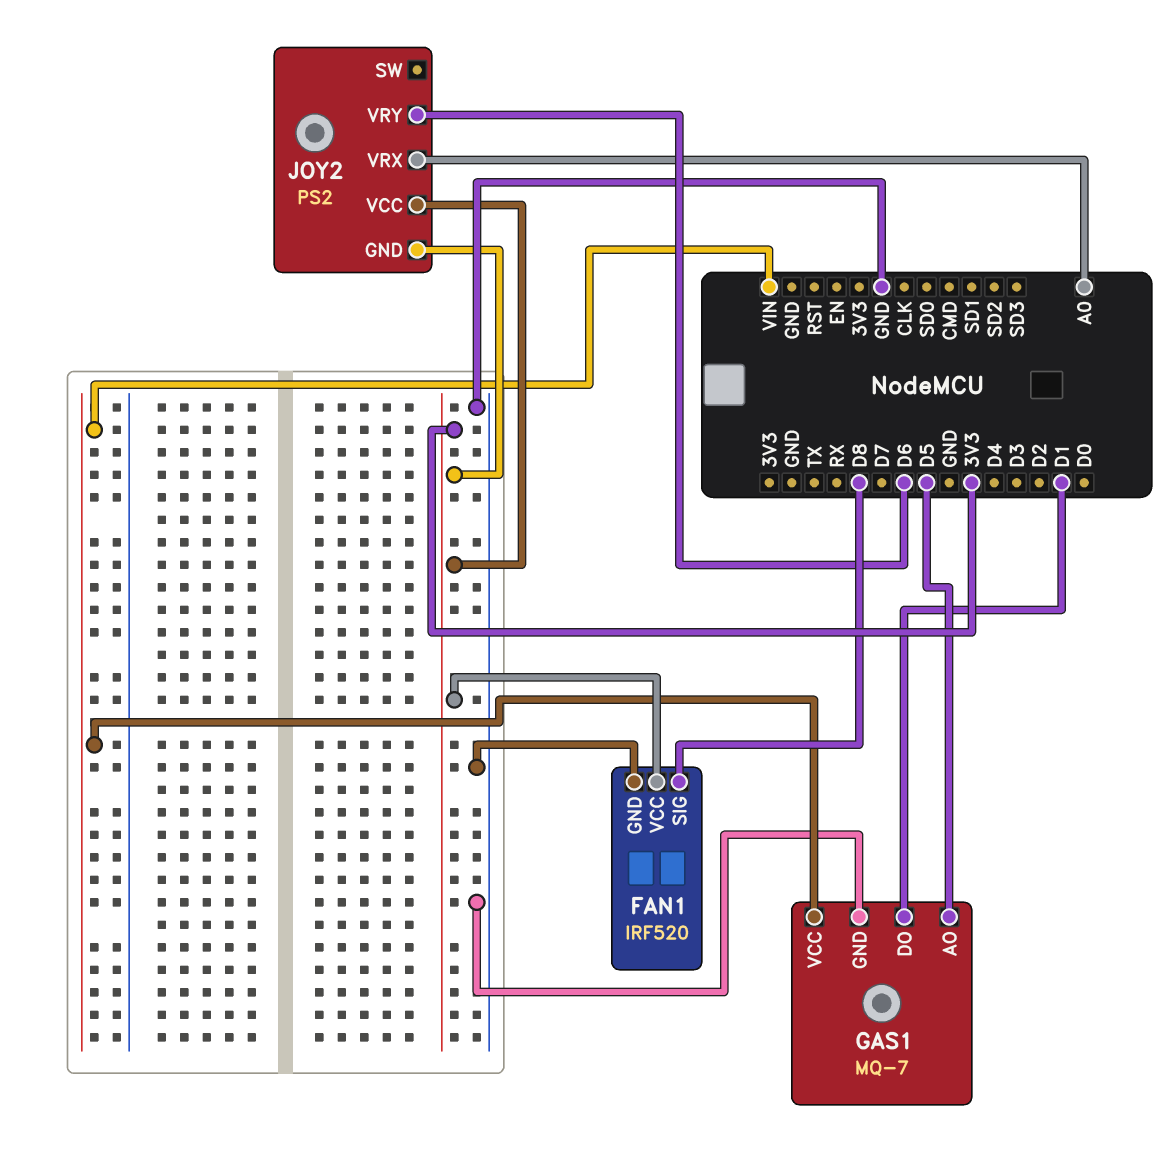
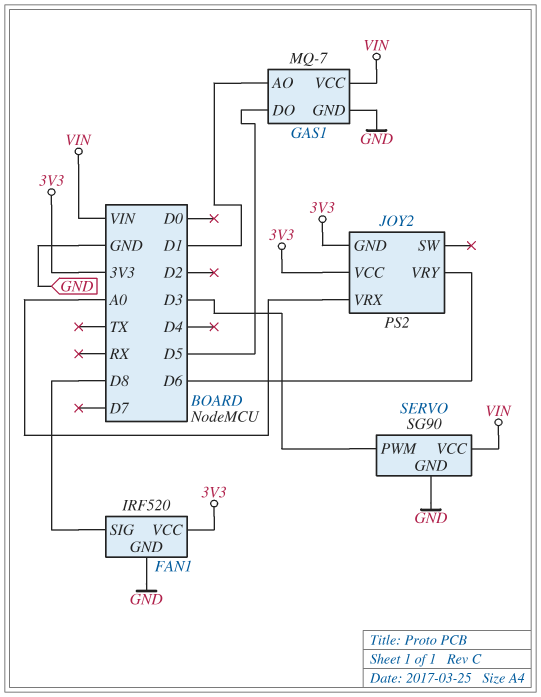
GAS1 pin AO: D5 -> D1
GAS1 pin DO: D1 -> D5
SERVO: none -> SG90
SERVO pin GND: none -> GND
SERVO pin PWM: none -> D3
SERVO pin VCC: none -> VIN

